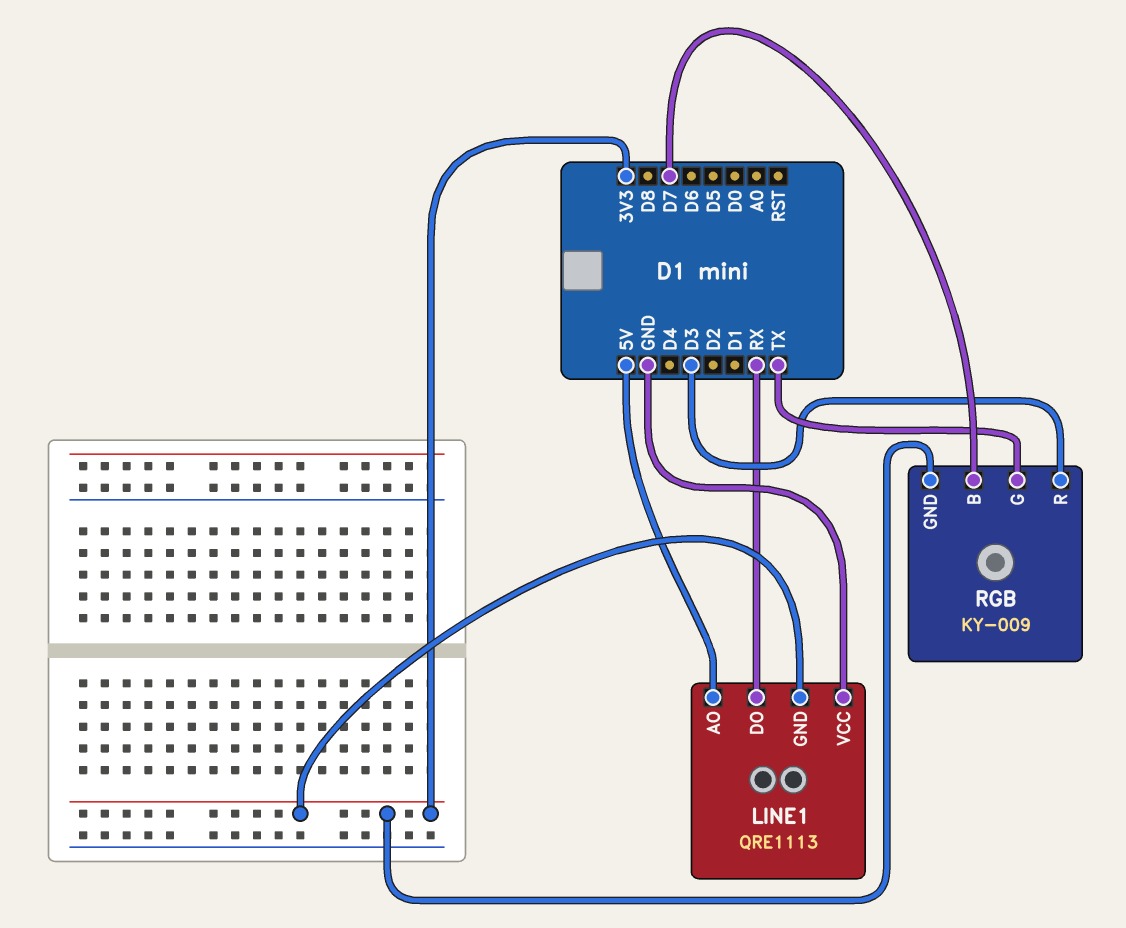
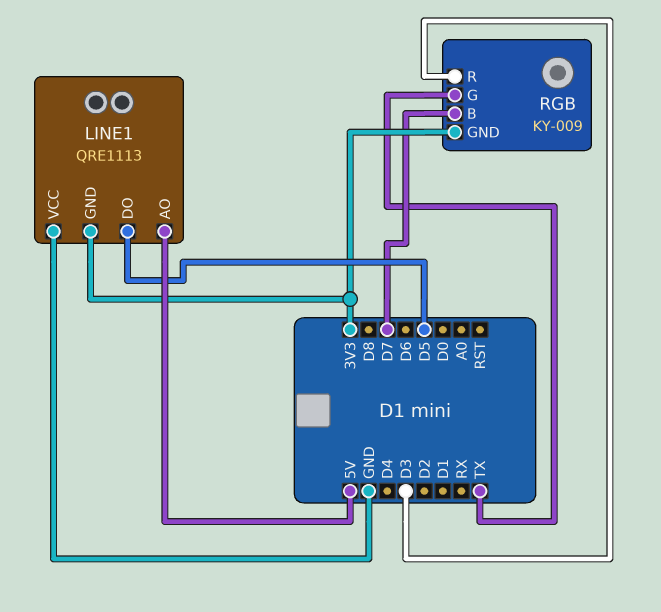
LINE1 pin DO: RX -> D5

